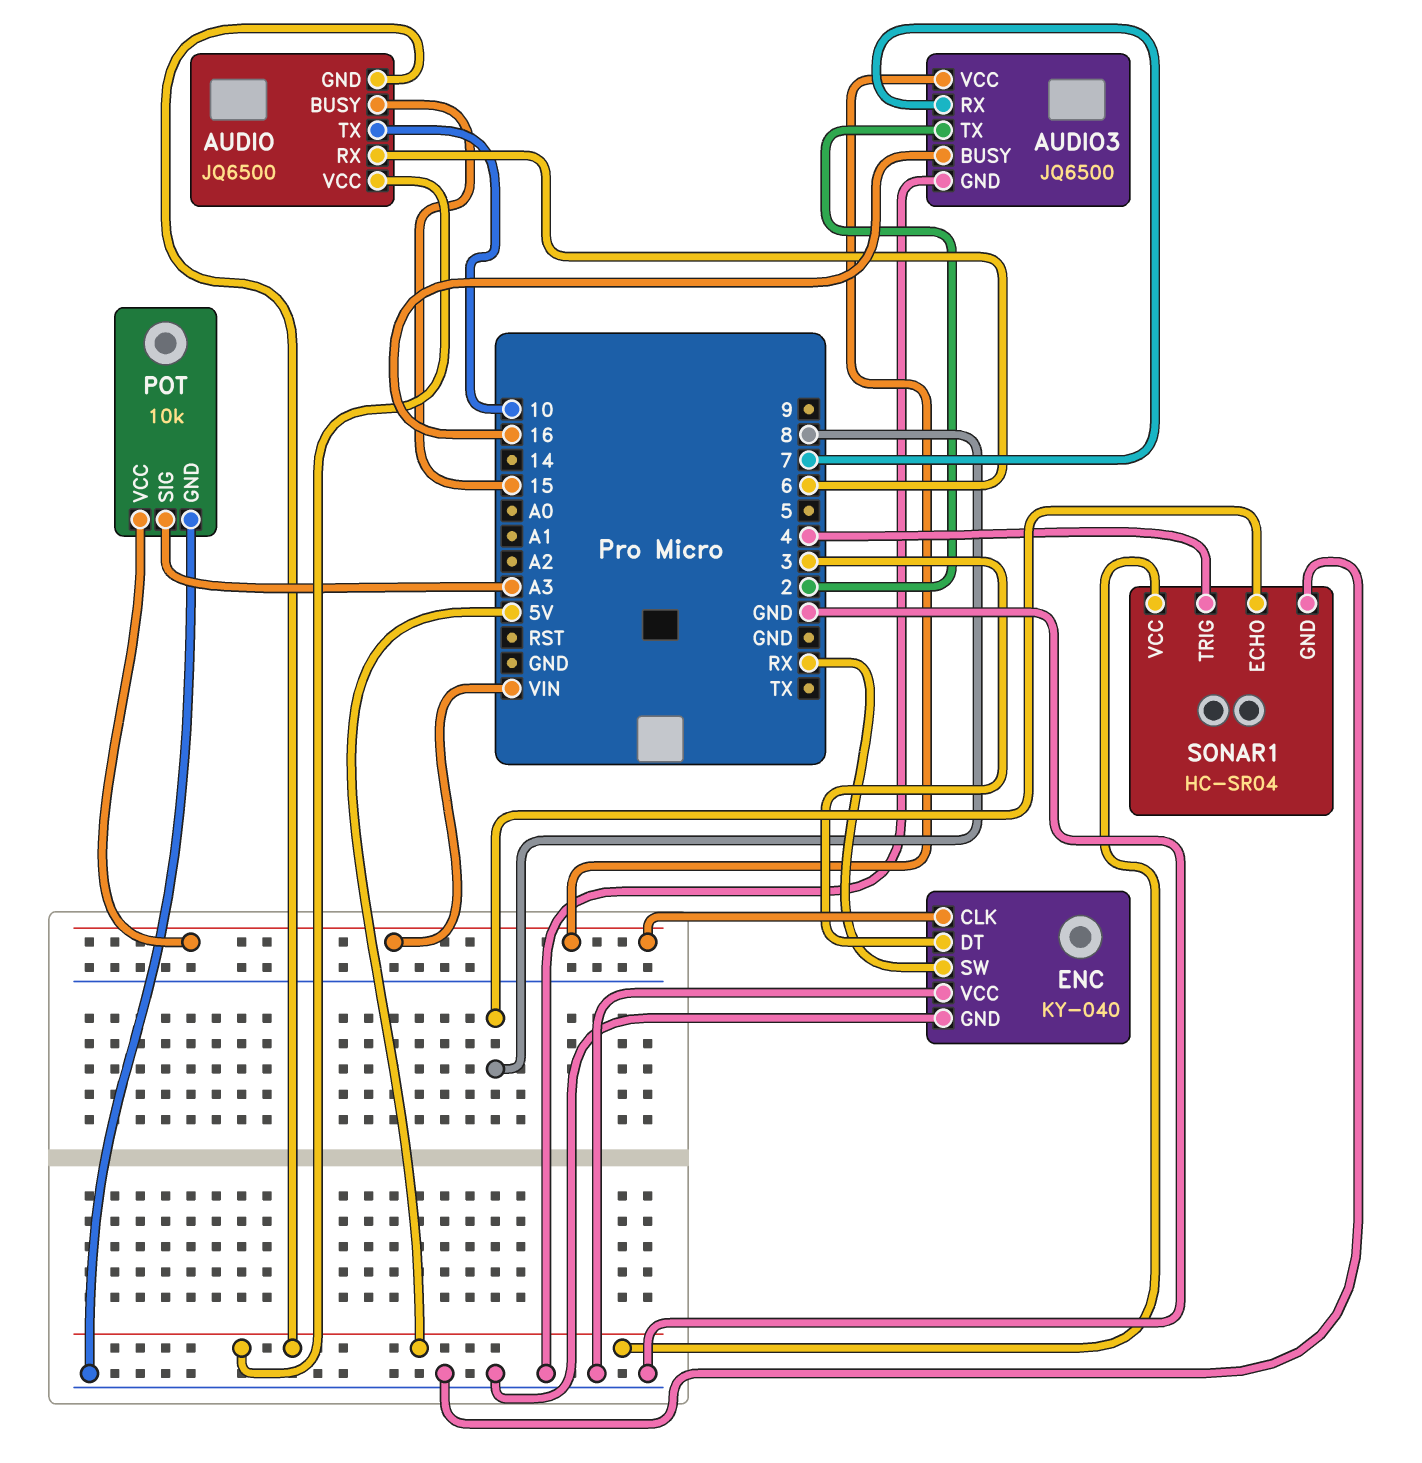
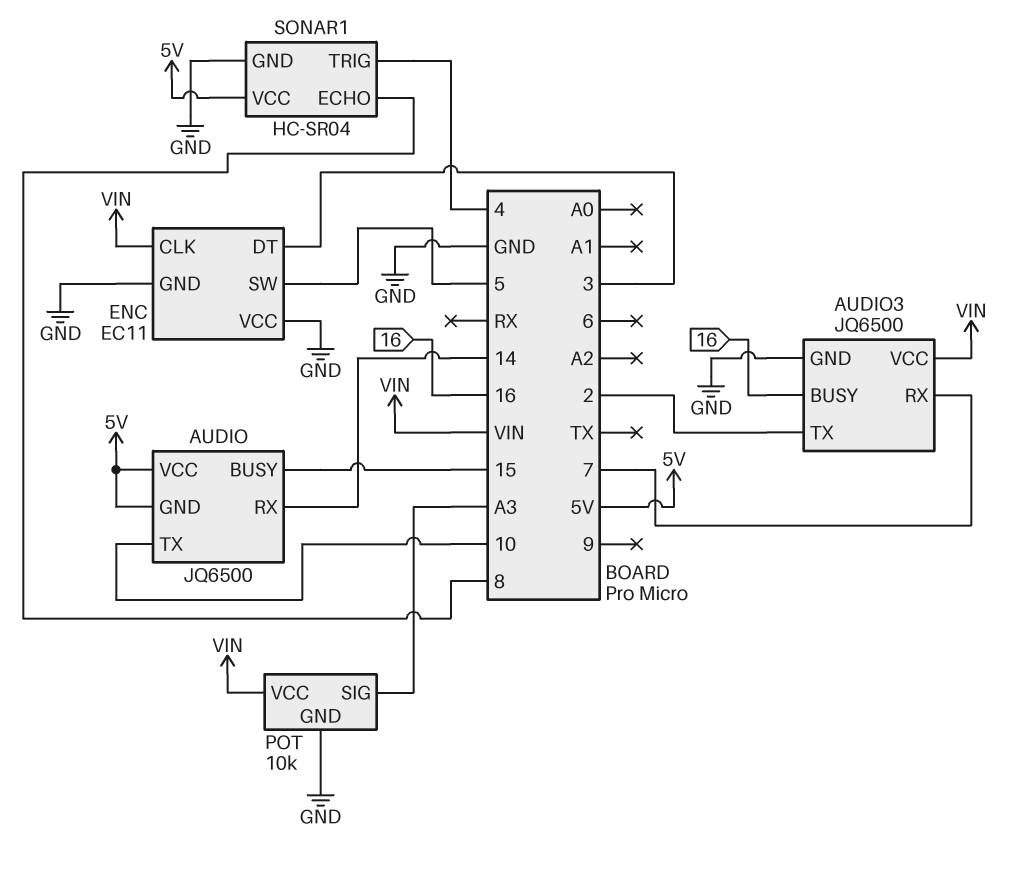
AUDIO pin RX: 6 -> 14
ENC: KY-040 -> EC11
ENC pin SW: RX -> 5

